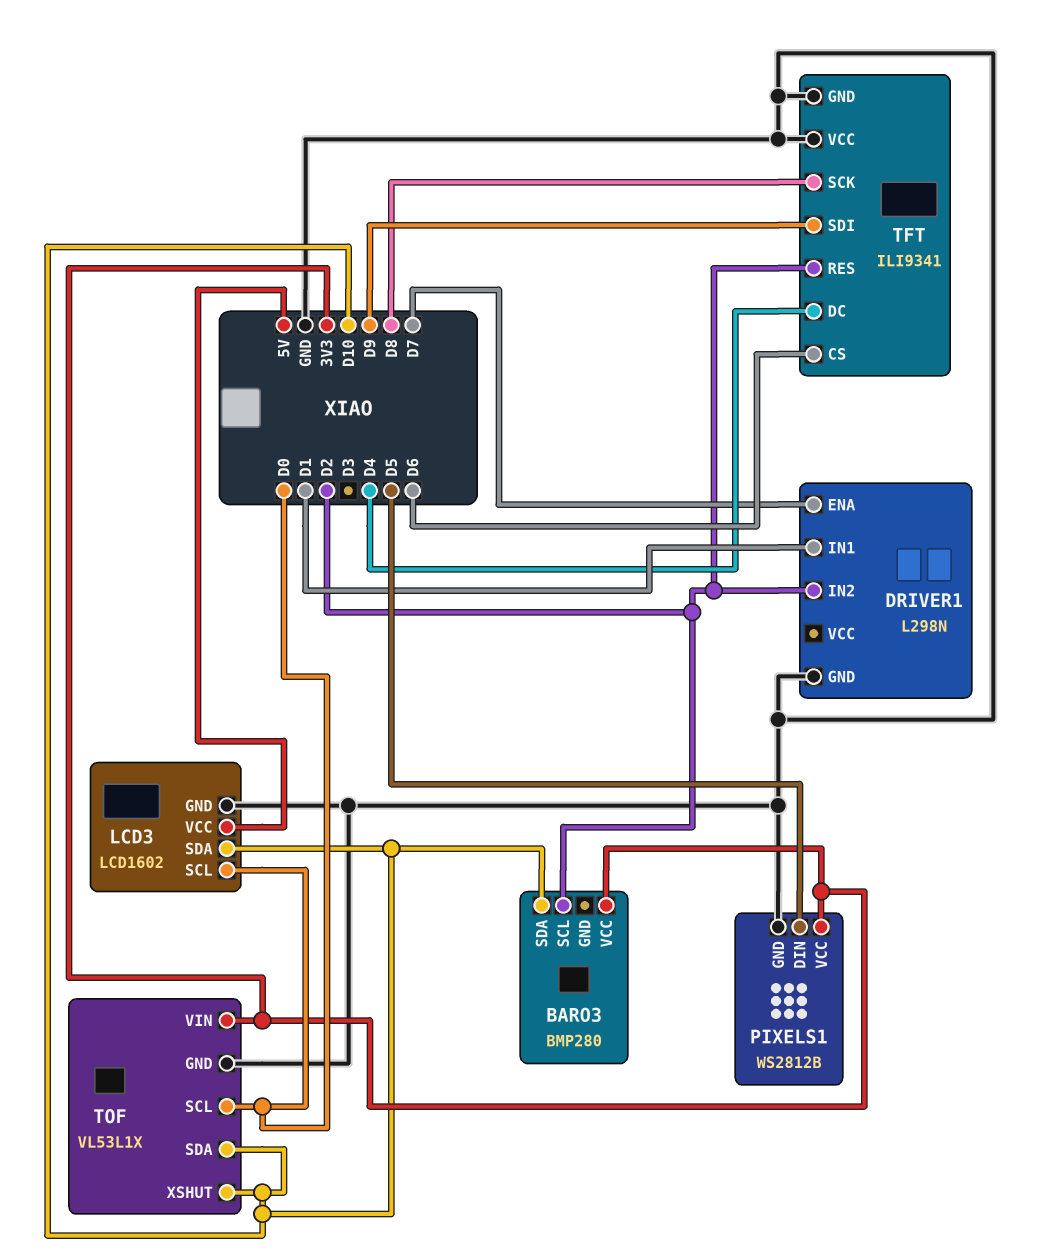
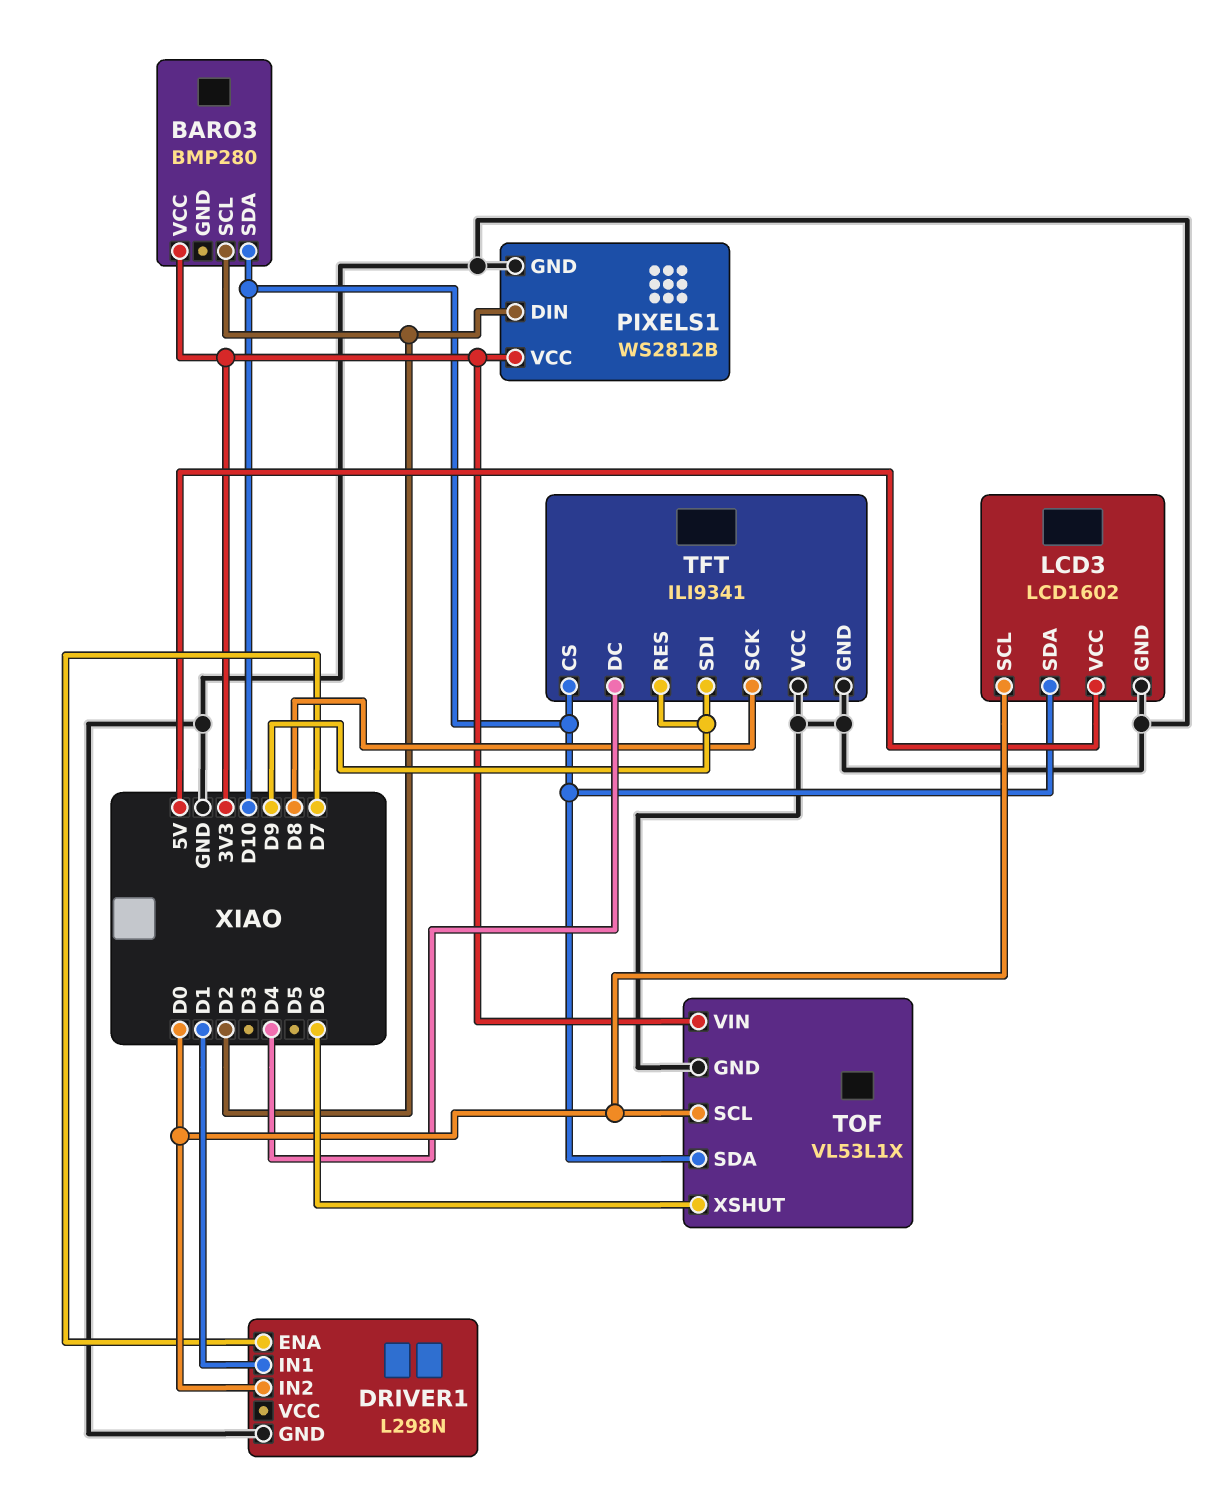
DRIVER1 pin IN2: D2 -> D0
PIXELS1 pin DIN: D5 -> D2
TFT pin CS: D6 -> D10
TFT pin RES: D2 -> D9
TOF pin XSHUT: D10 -> D6

